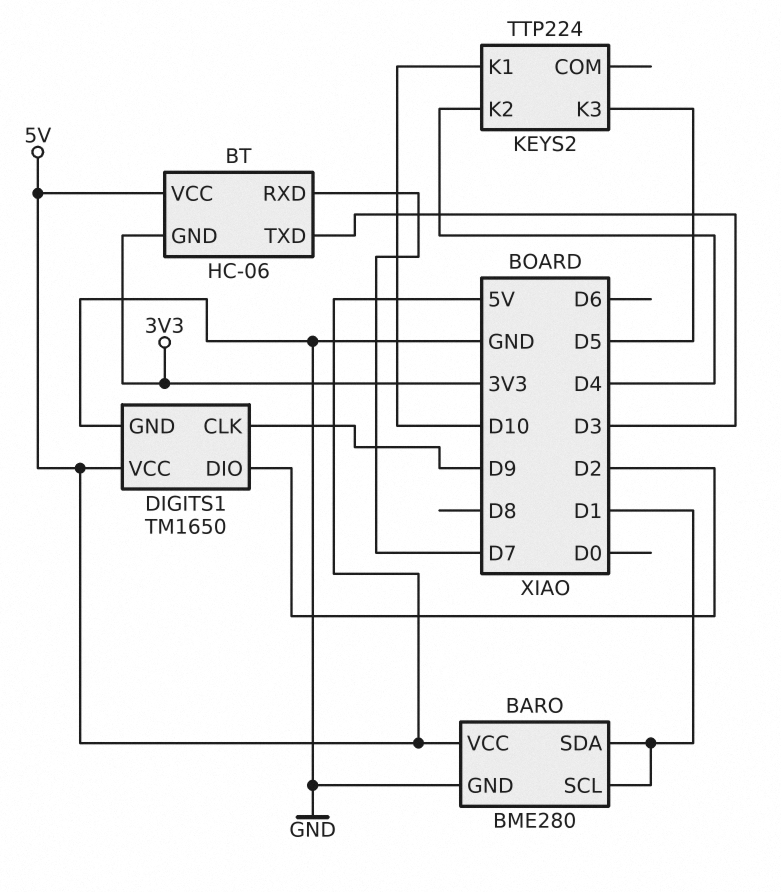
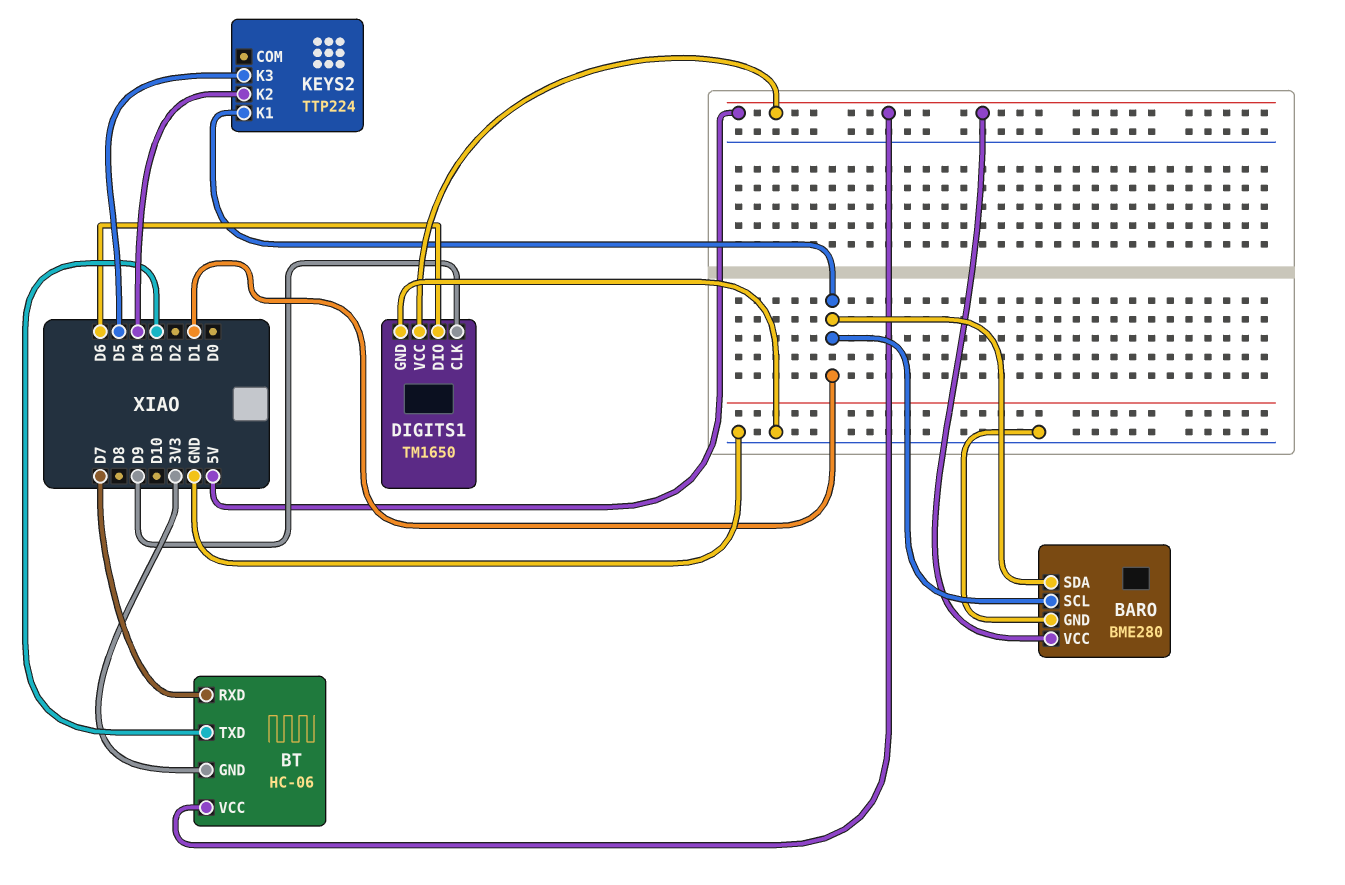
DIGITS1 pin DIO: D2 -> D6
KEYS2 pin K1: D10 -> D1

